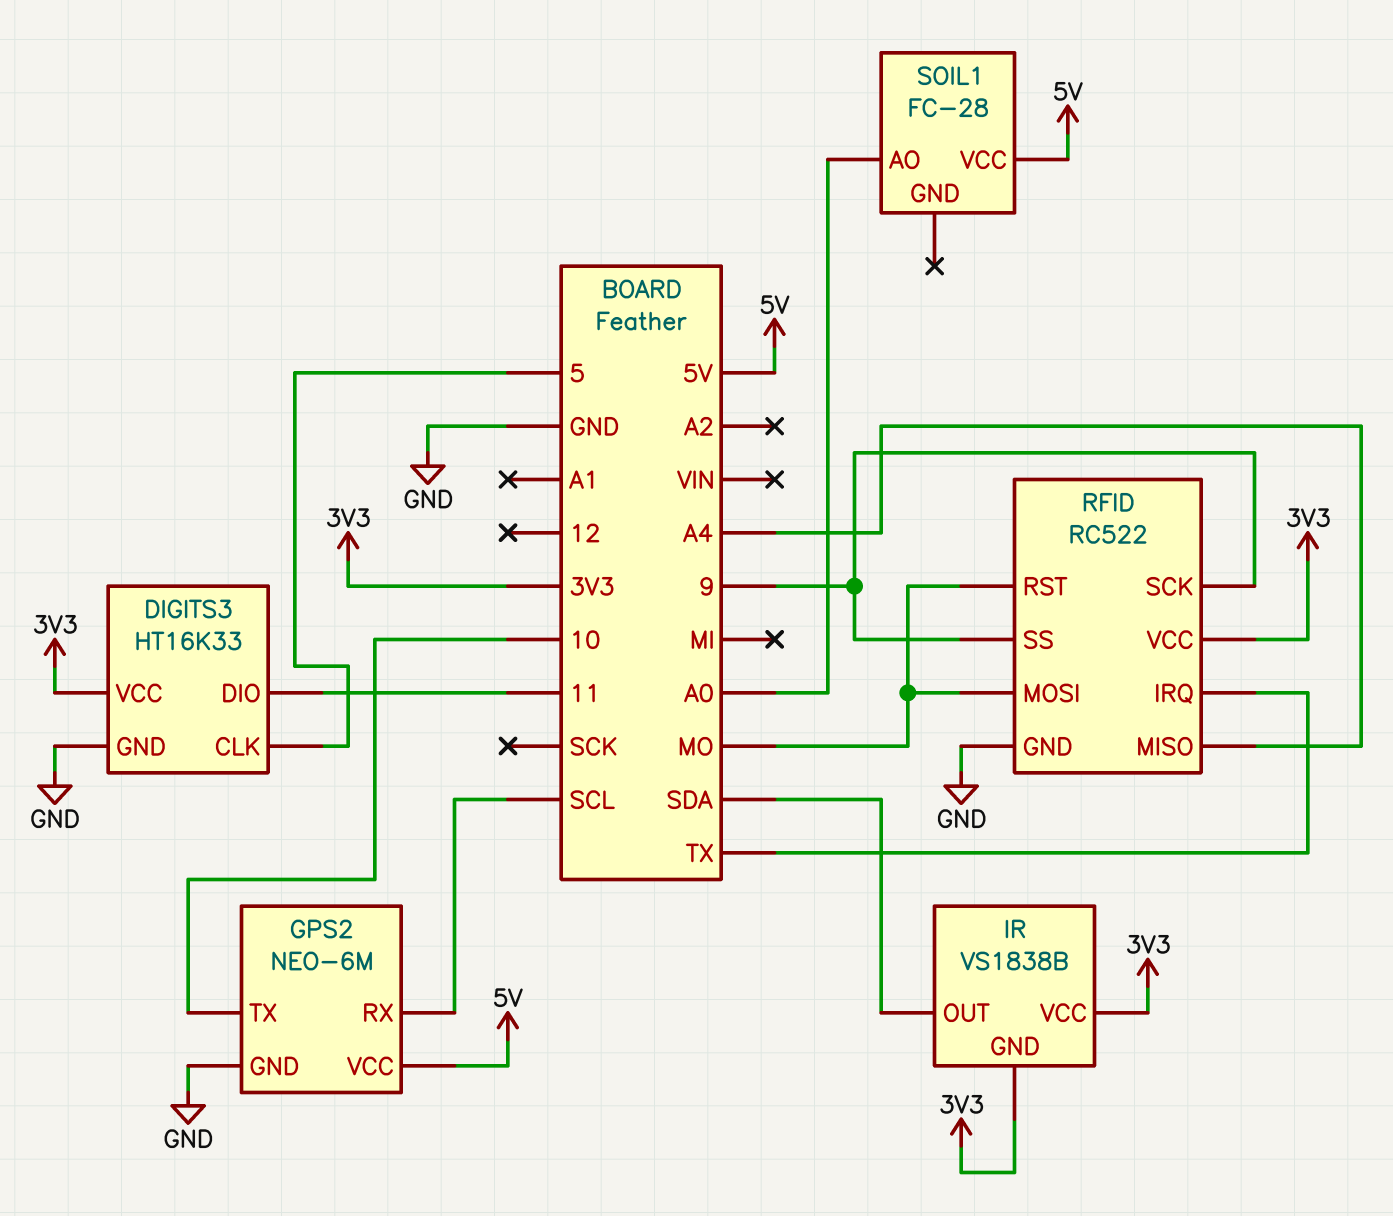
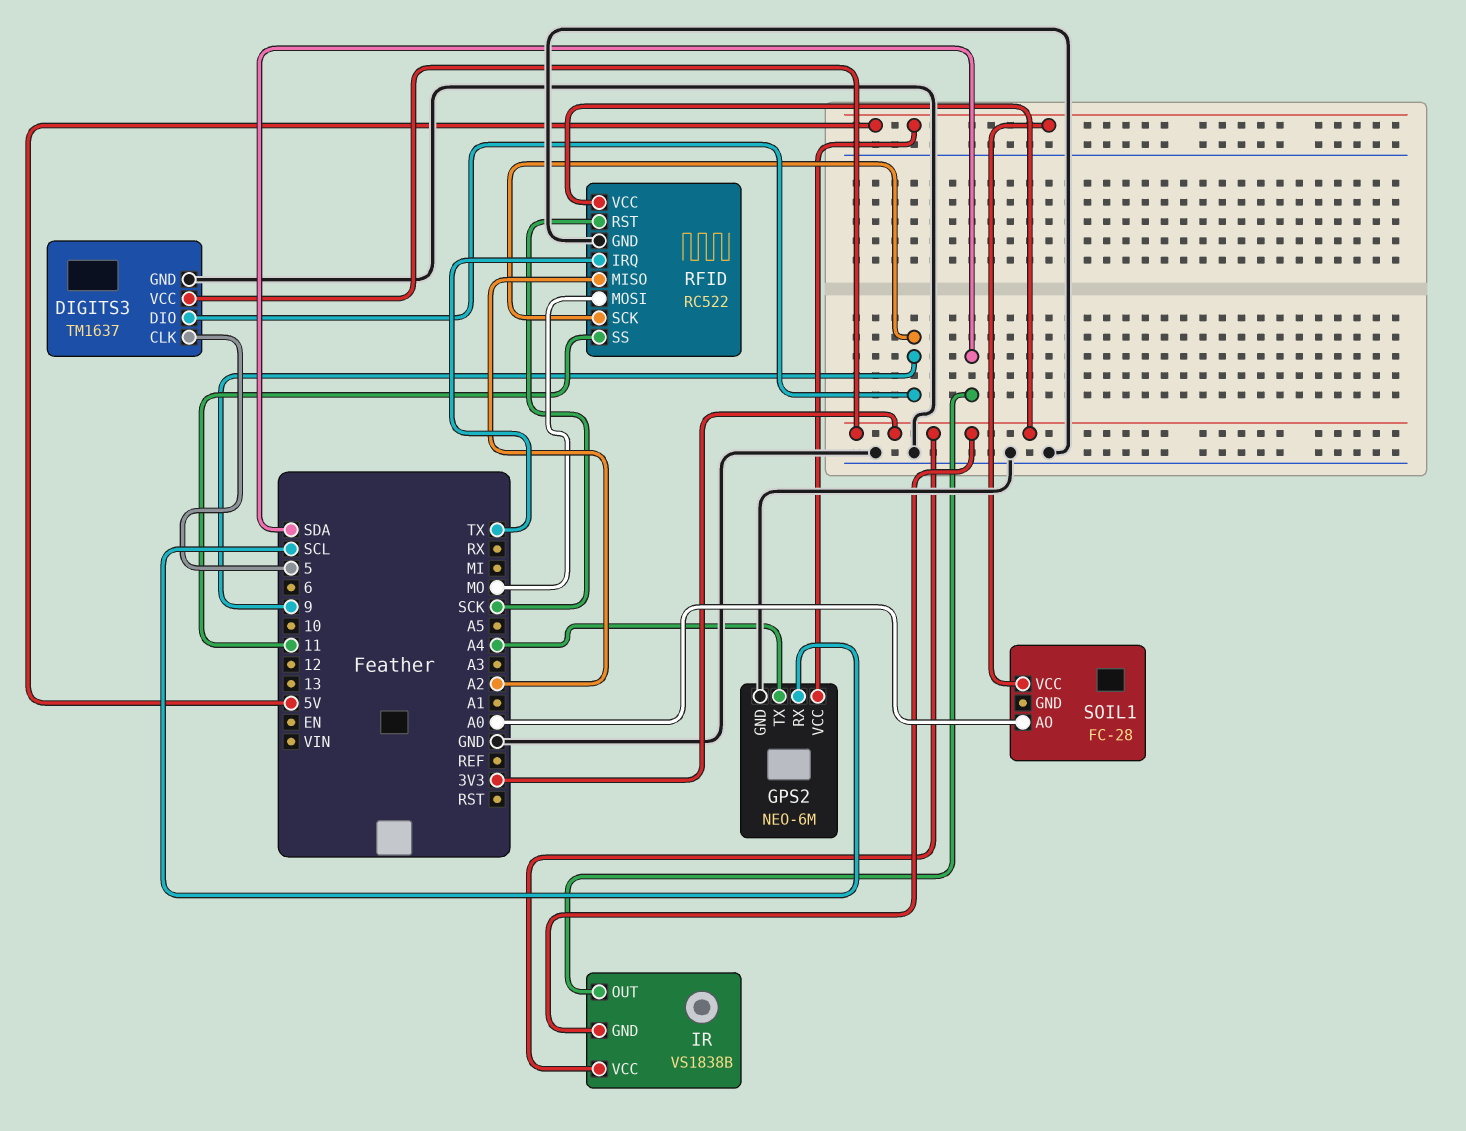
DIGITS3: HT16K33 -> TM1637
DIGITS3 pin DIO: 11 -> 9
GPS2 pin TX: 10 -> A4
RFID pin MISO: A4 -> A2
RFID pin RST: MO -> SCK
RFID pin SS: 9 -> 11

